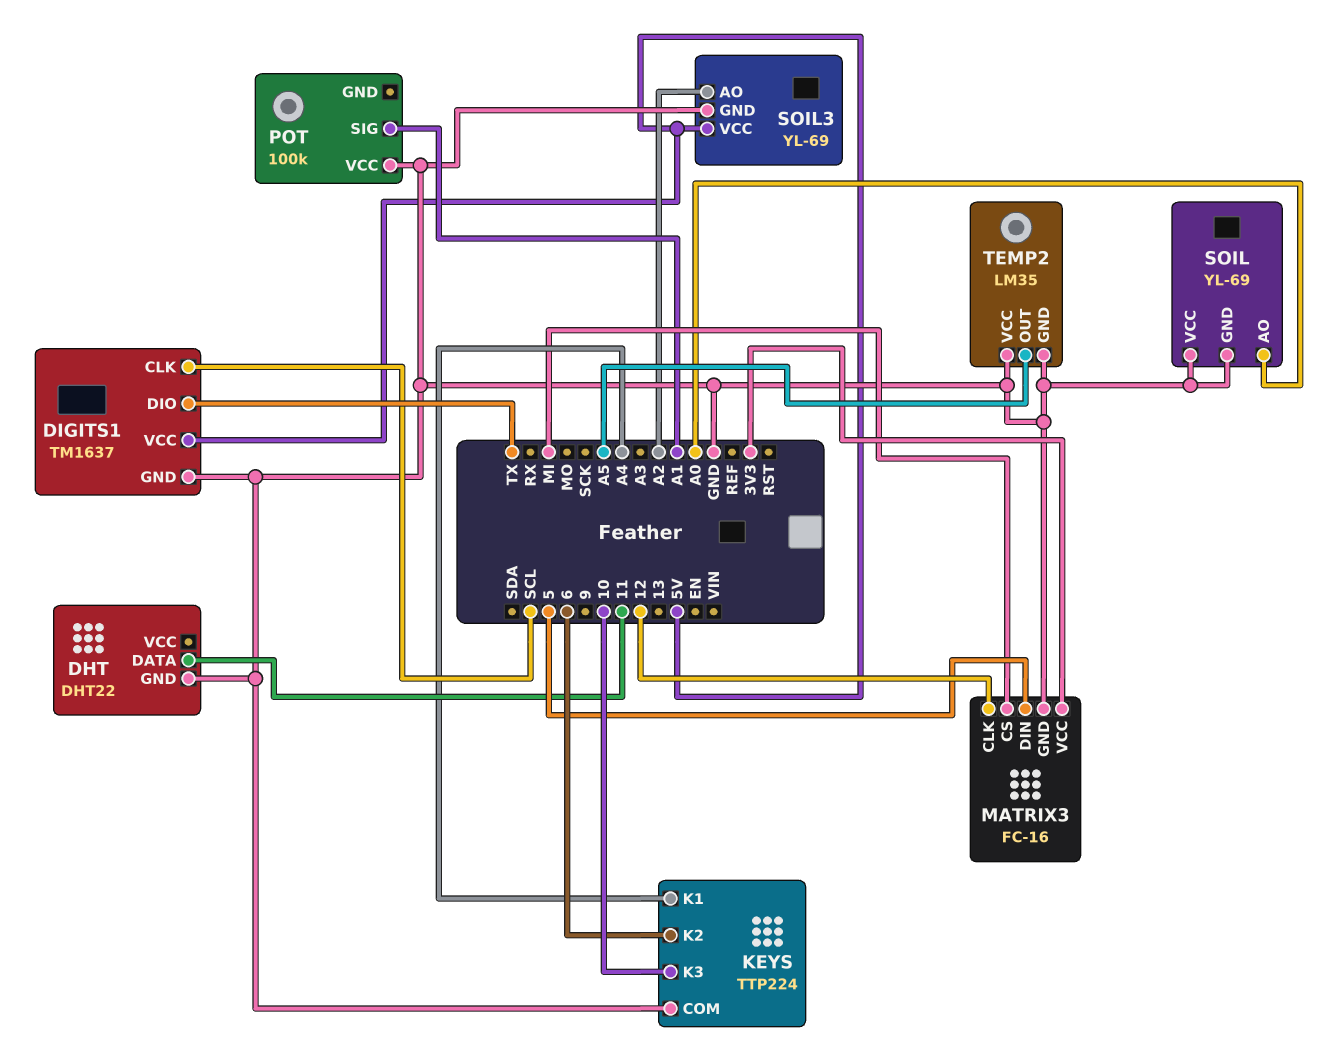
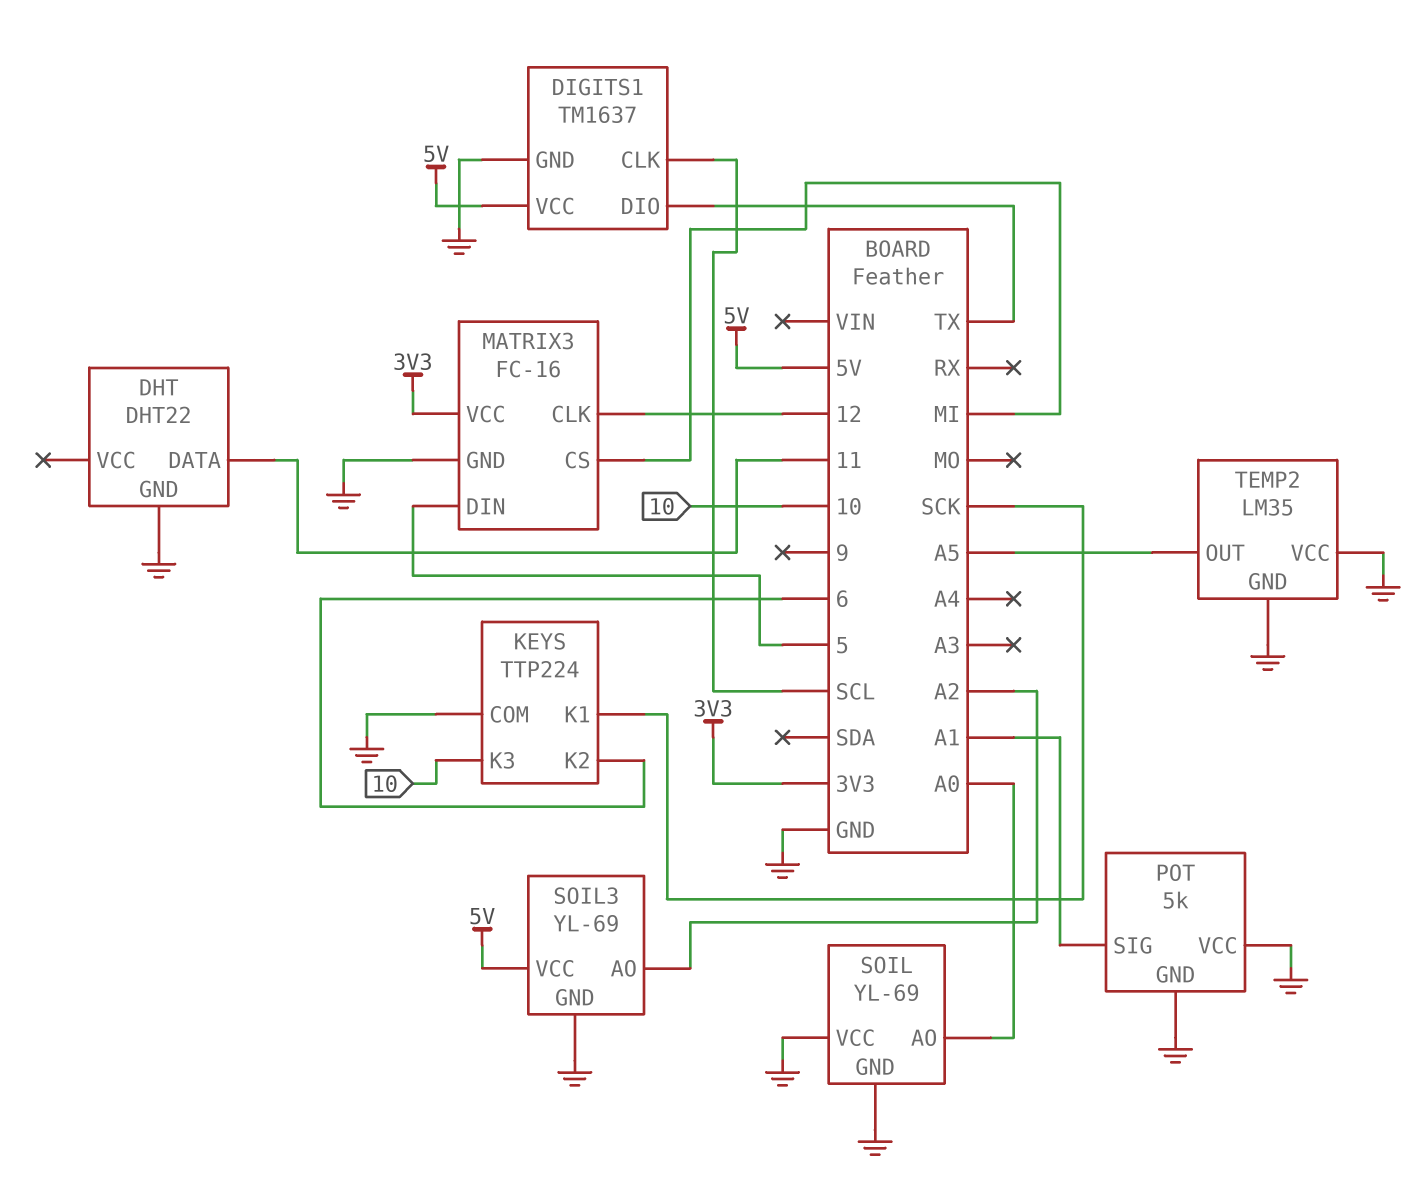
KEYS pin K1: A4 -> SCK
POT: 100k -> 5k
POT pin GND: none -> GND

